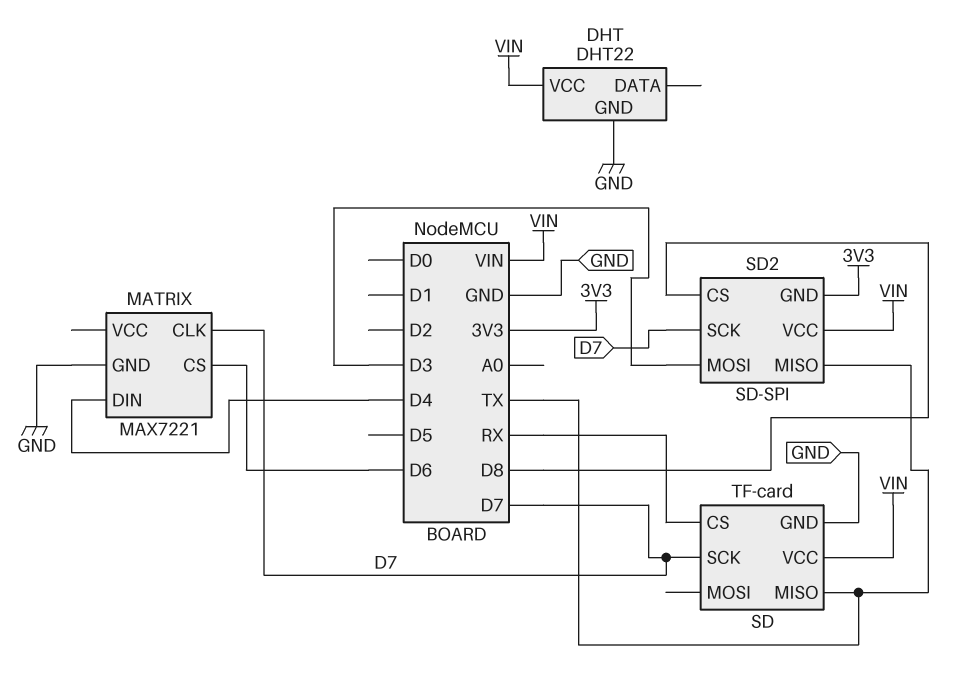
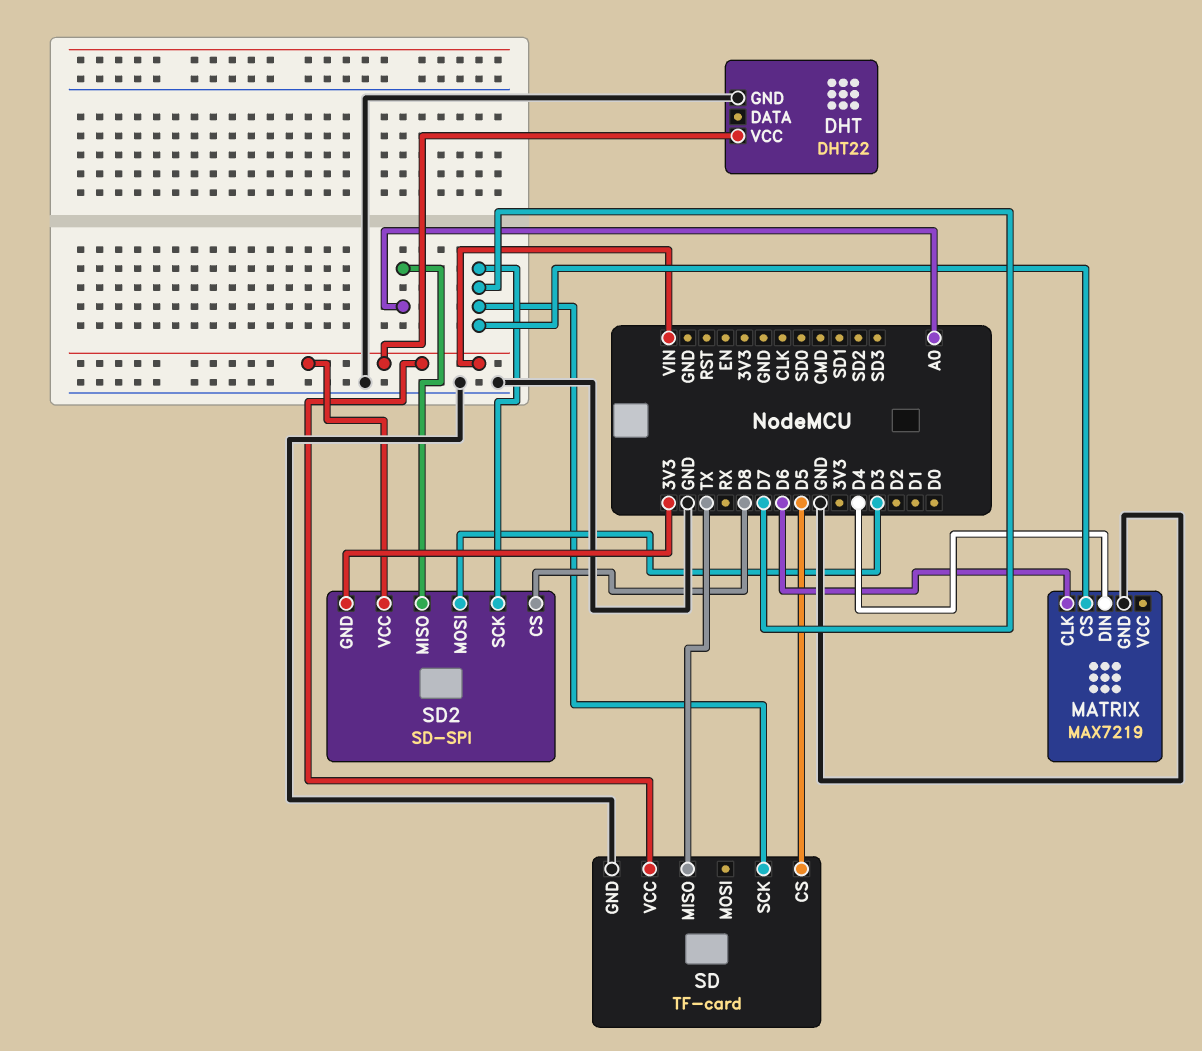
MATRIX: MAX7221 -> MAX7219
MATRIX pin CLK: D7 -> D6
MATRIX pin CS: D6 -> D7
SD pin CS: RX -> D5
SD2 pin MISO: TX -> A0

